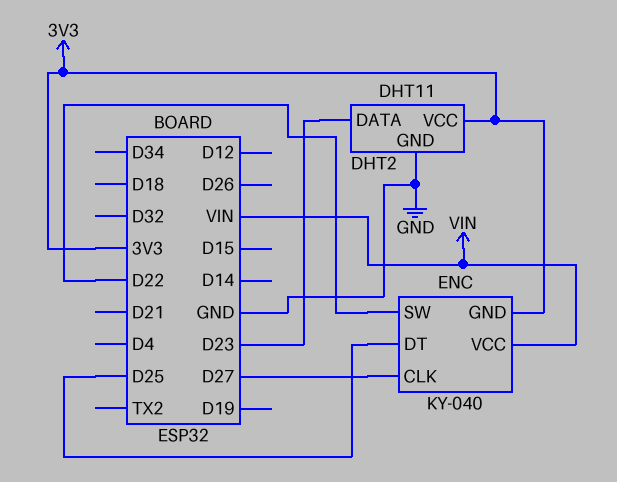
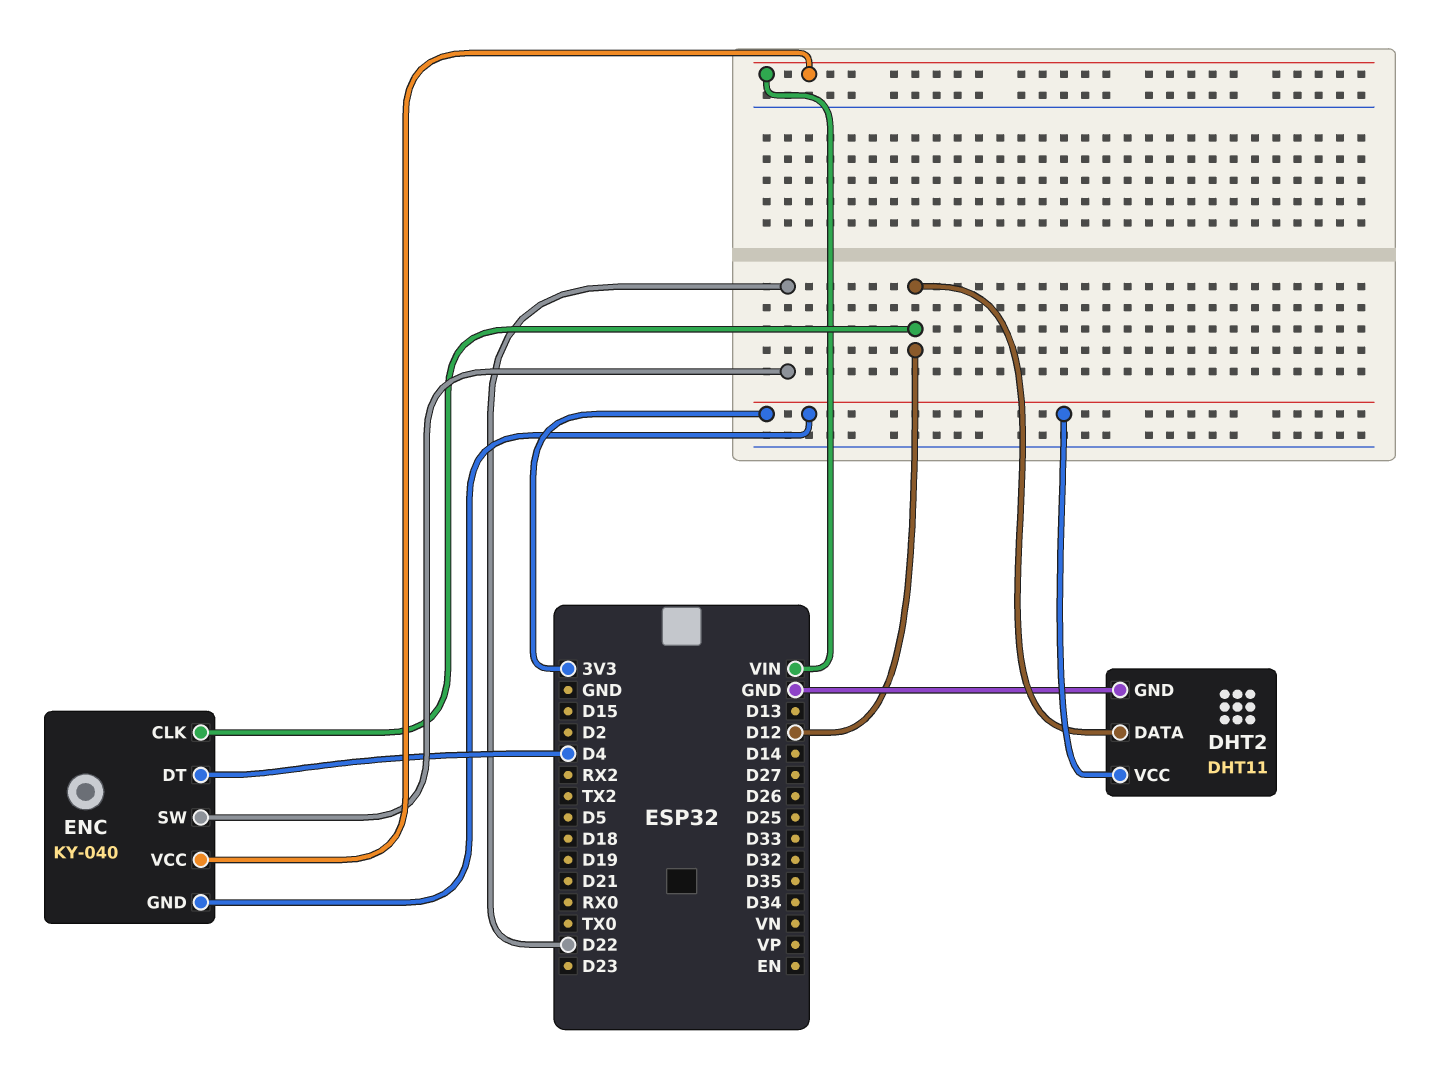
DHT2 pin DATA: D23 -> D12
ENC pin CLK: D27 -> D12
ENC pin DT: D25 -> D4

